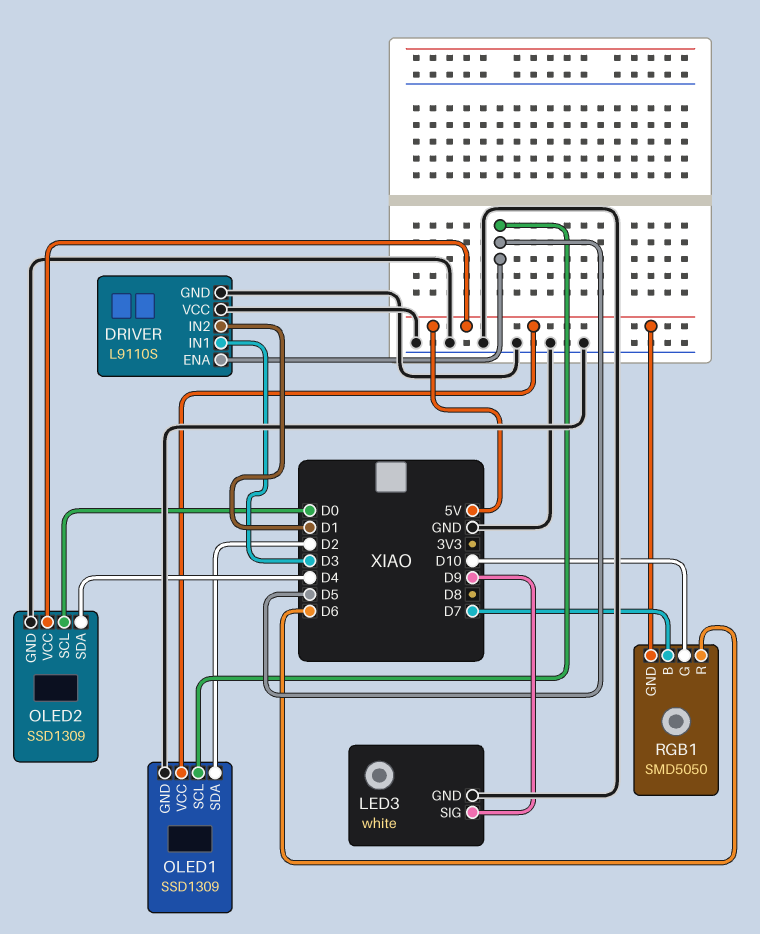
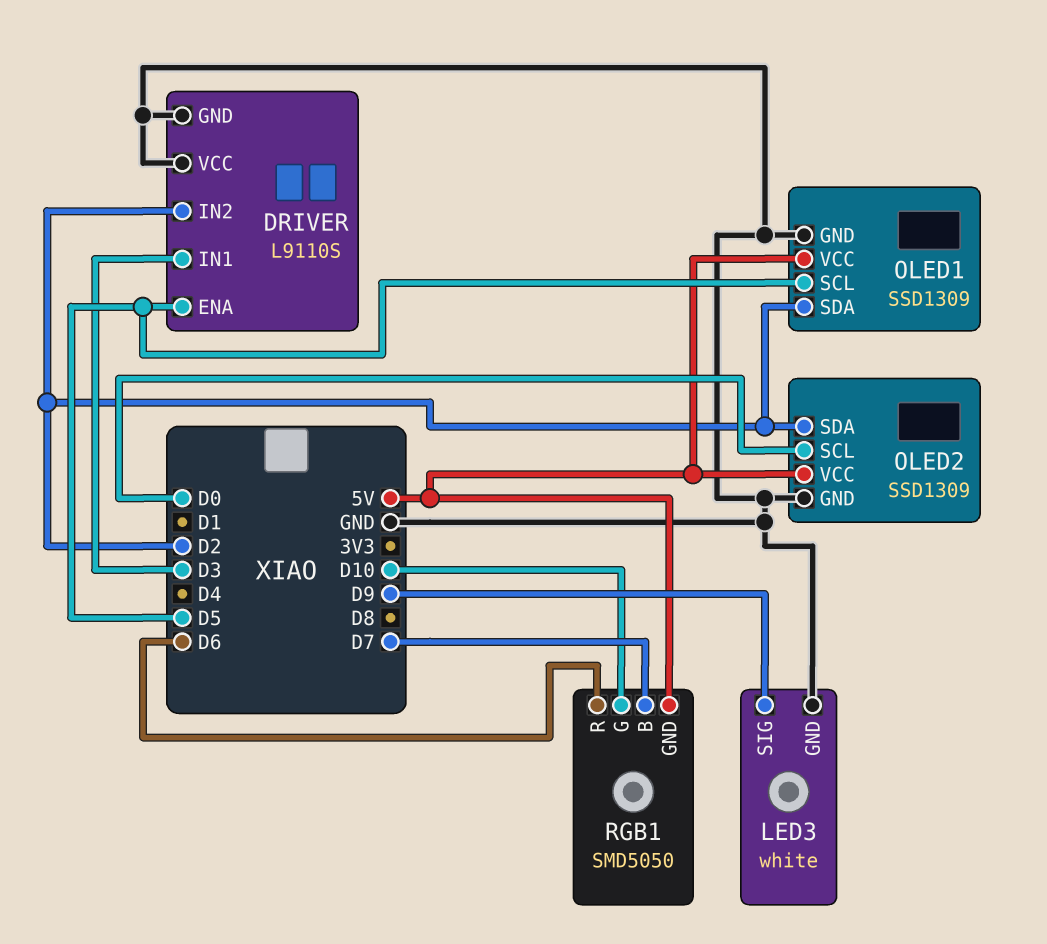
DRIVER pin IN2: D1 -> D2
OLED2 pin SDA: D4 -> D2

